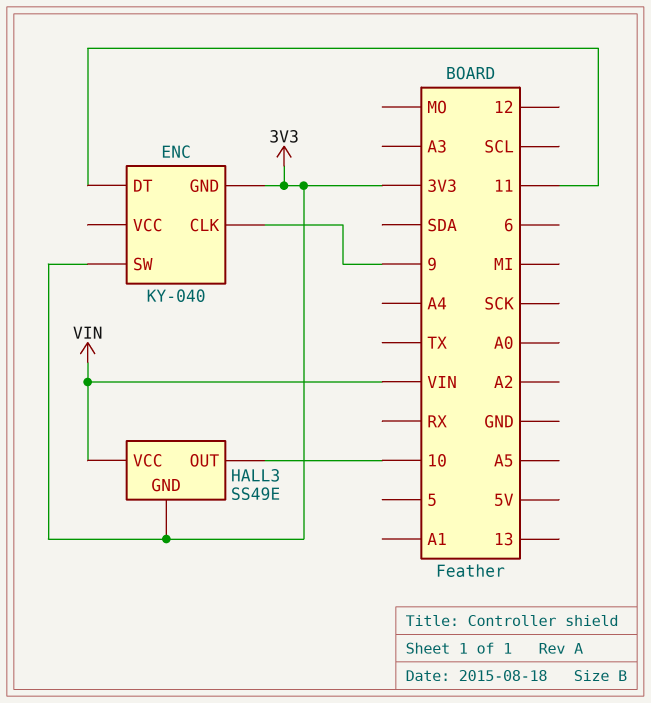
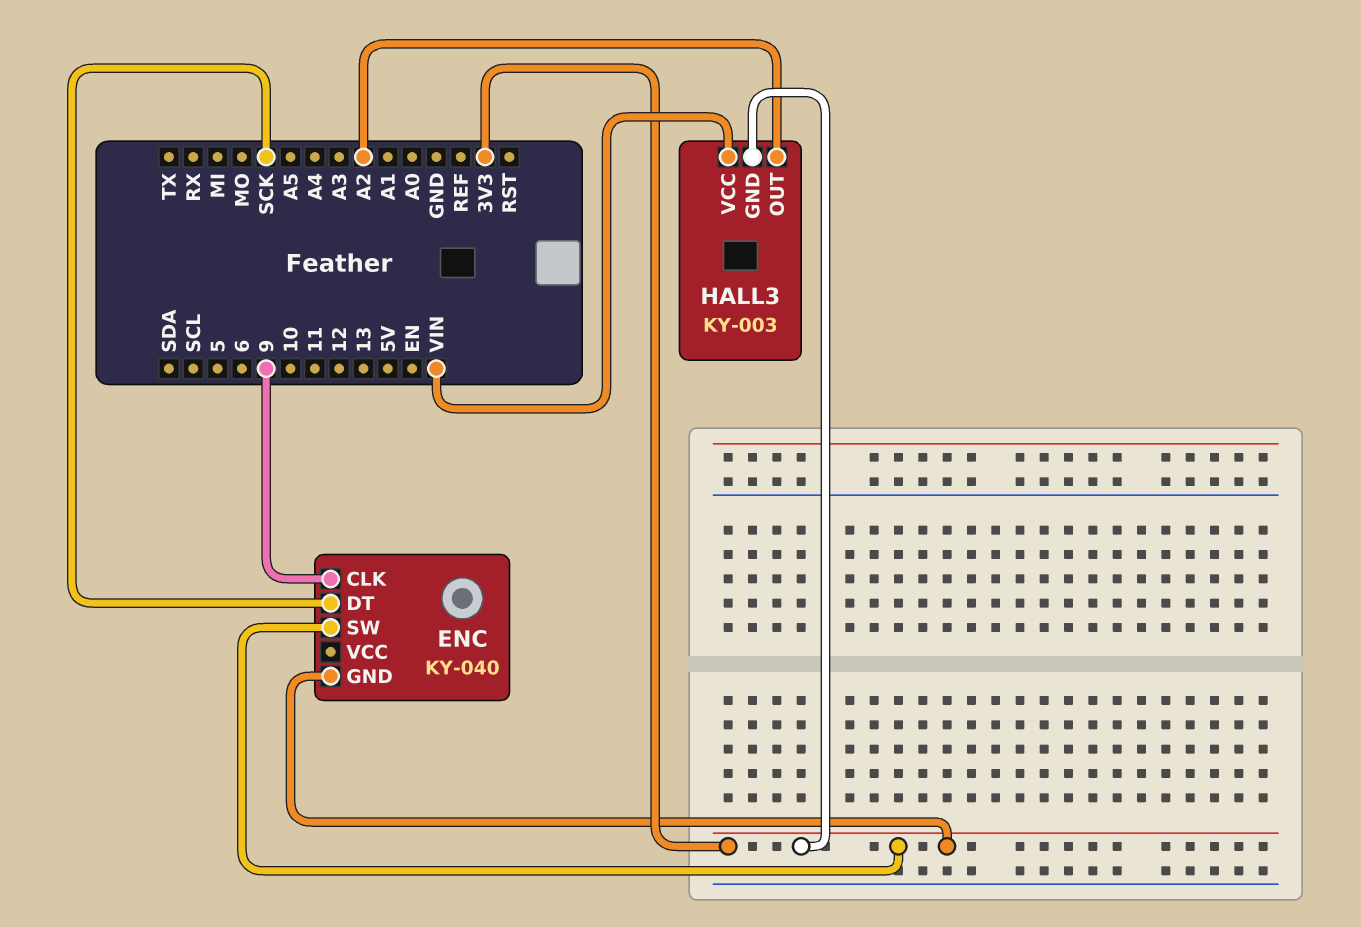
ENC pin DT: 11 -> SCK
HALL3: SS49E -> KY-003
HALL3 pin OUT: 10 -> A2

